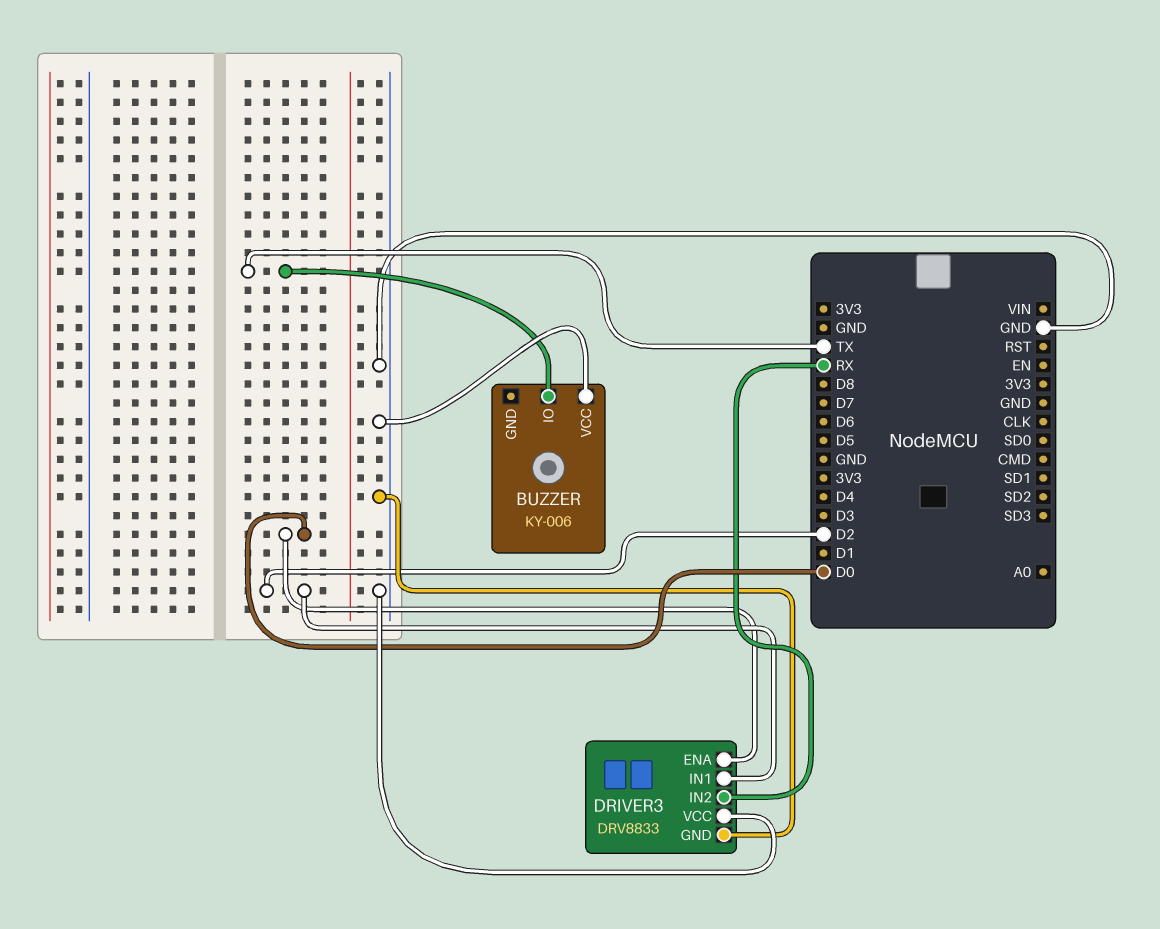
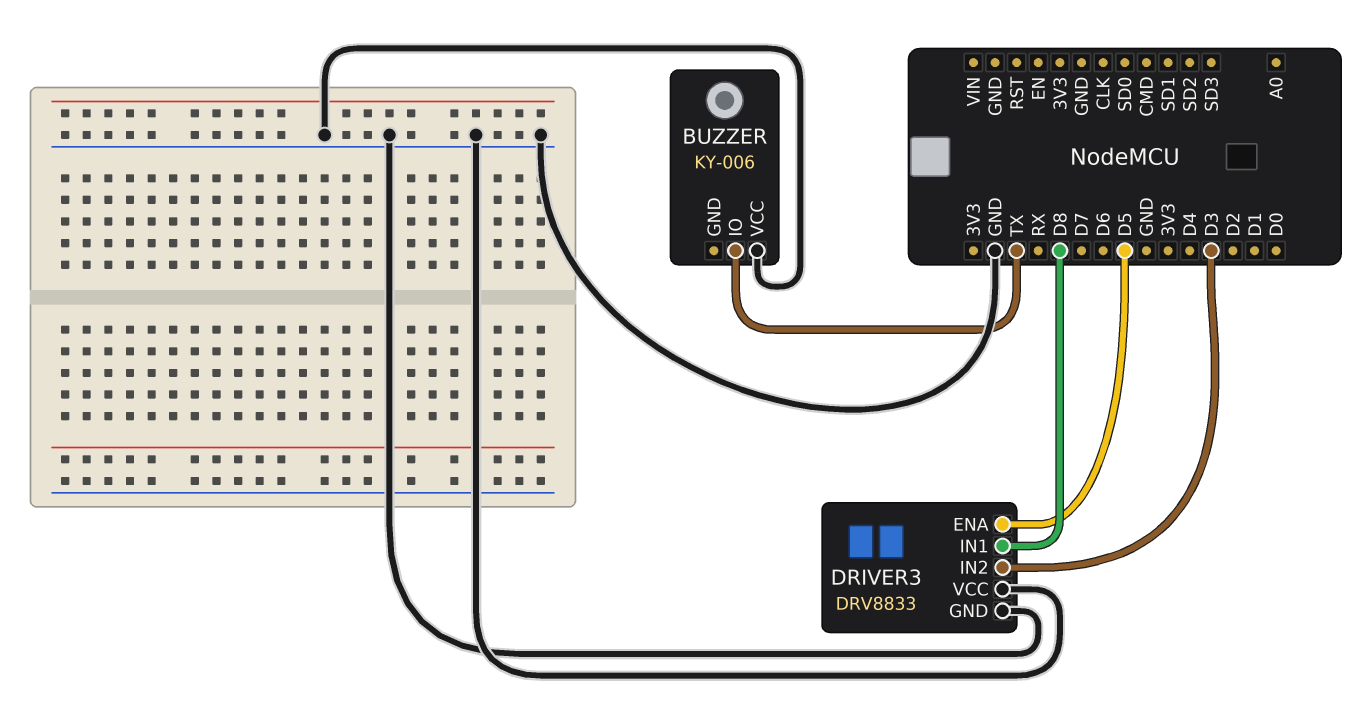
DRIVER3 pin ENA: D0 -> D5
DRIVER3 pin IN1: D2 -> D8
DRIVER3 pin IN2: RX -> D3

